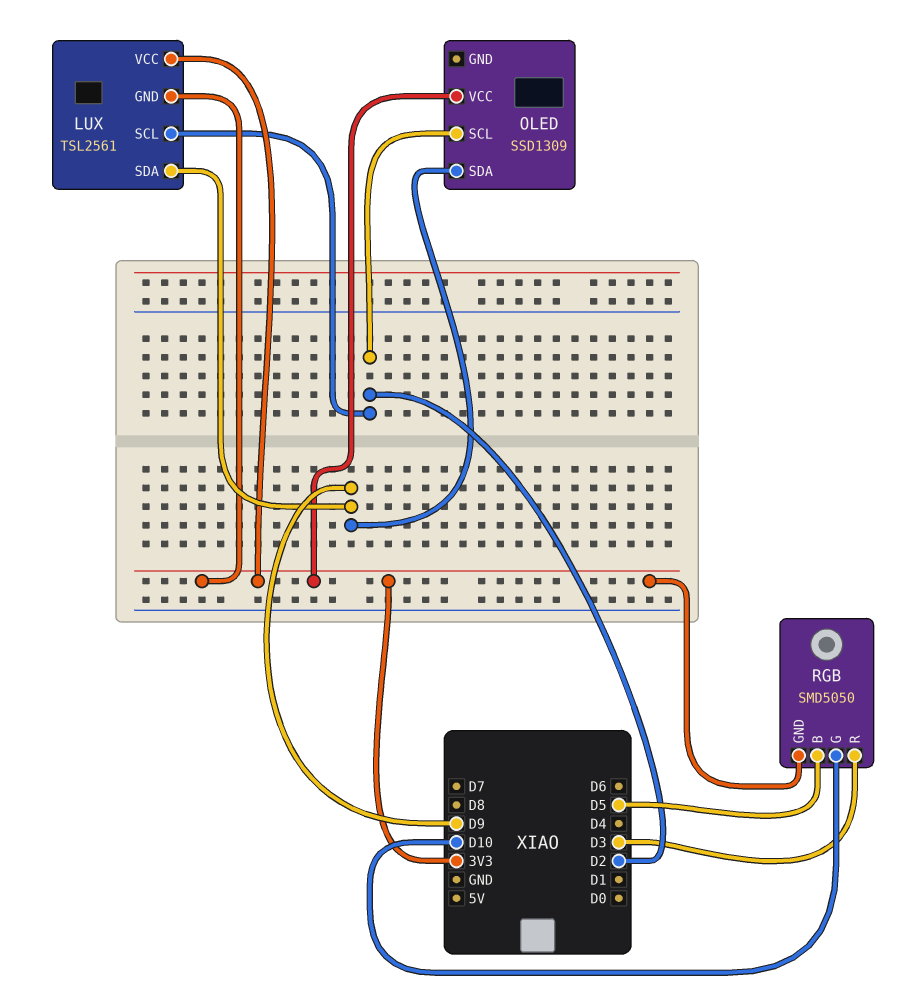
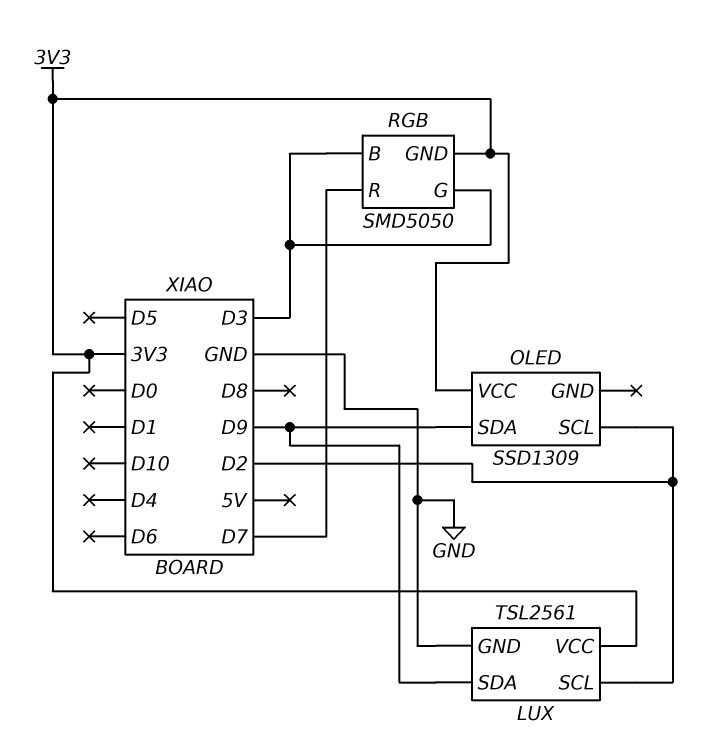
LUX pin GND: 3V3 -> GND
RGB pin B: D5 -> D3
RGB pin G: D10 -> D3
RGB pin R: D3 -> D7

